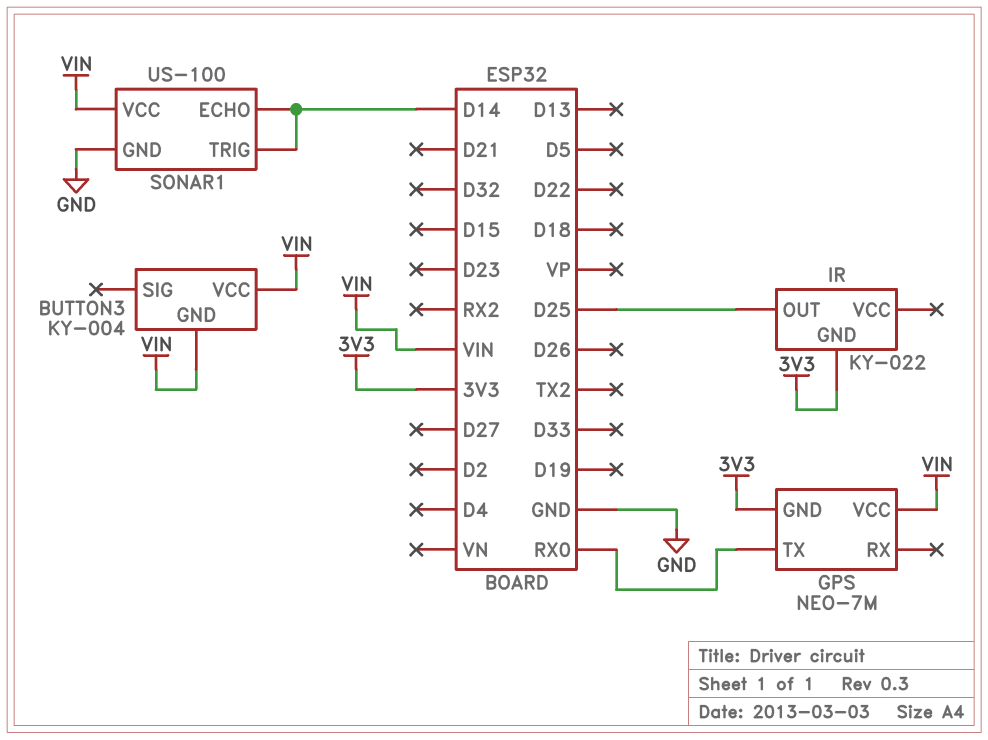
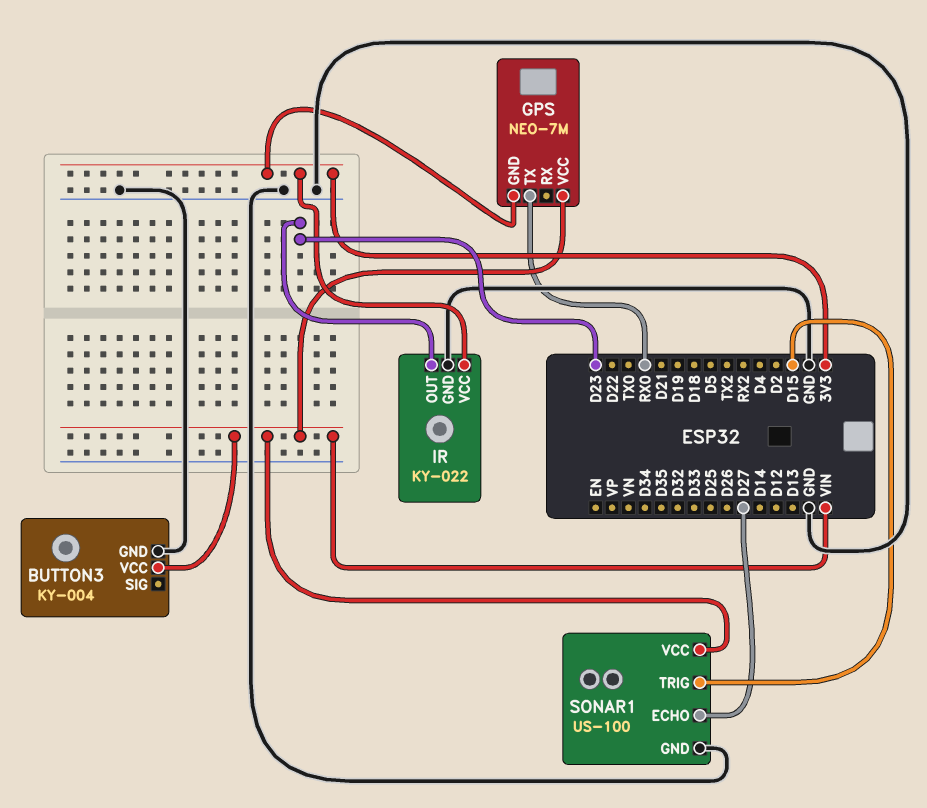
BUTTON3 pin GND: VIN -> GND
IR pin GND: 3V3 -> GND
IR pin OUT: D25 -> D23
IR pin VCC: none -> 3V3
SONAR1 pin ECHO: D14 -> D27
SONAR1 pin TRIG: D14 -> D15

